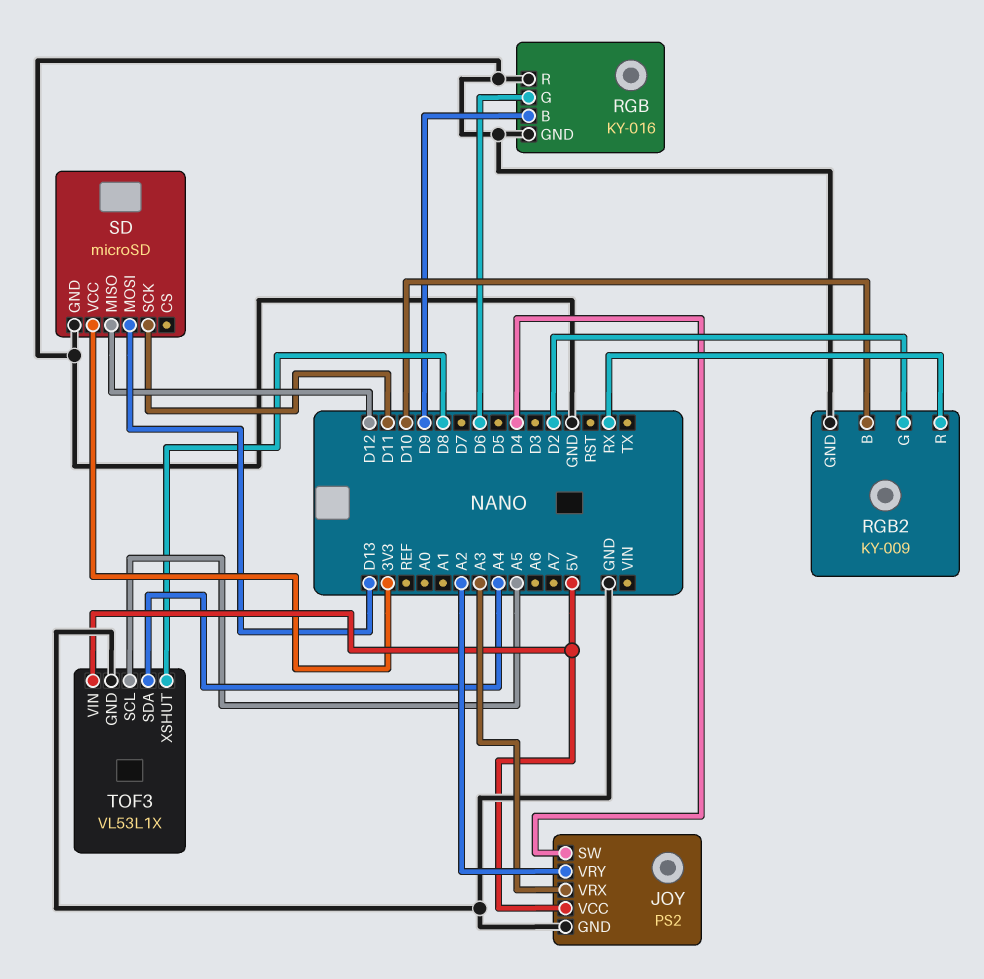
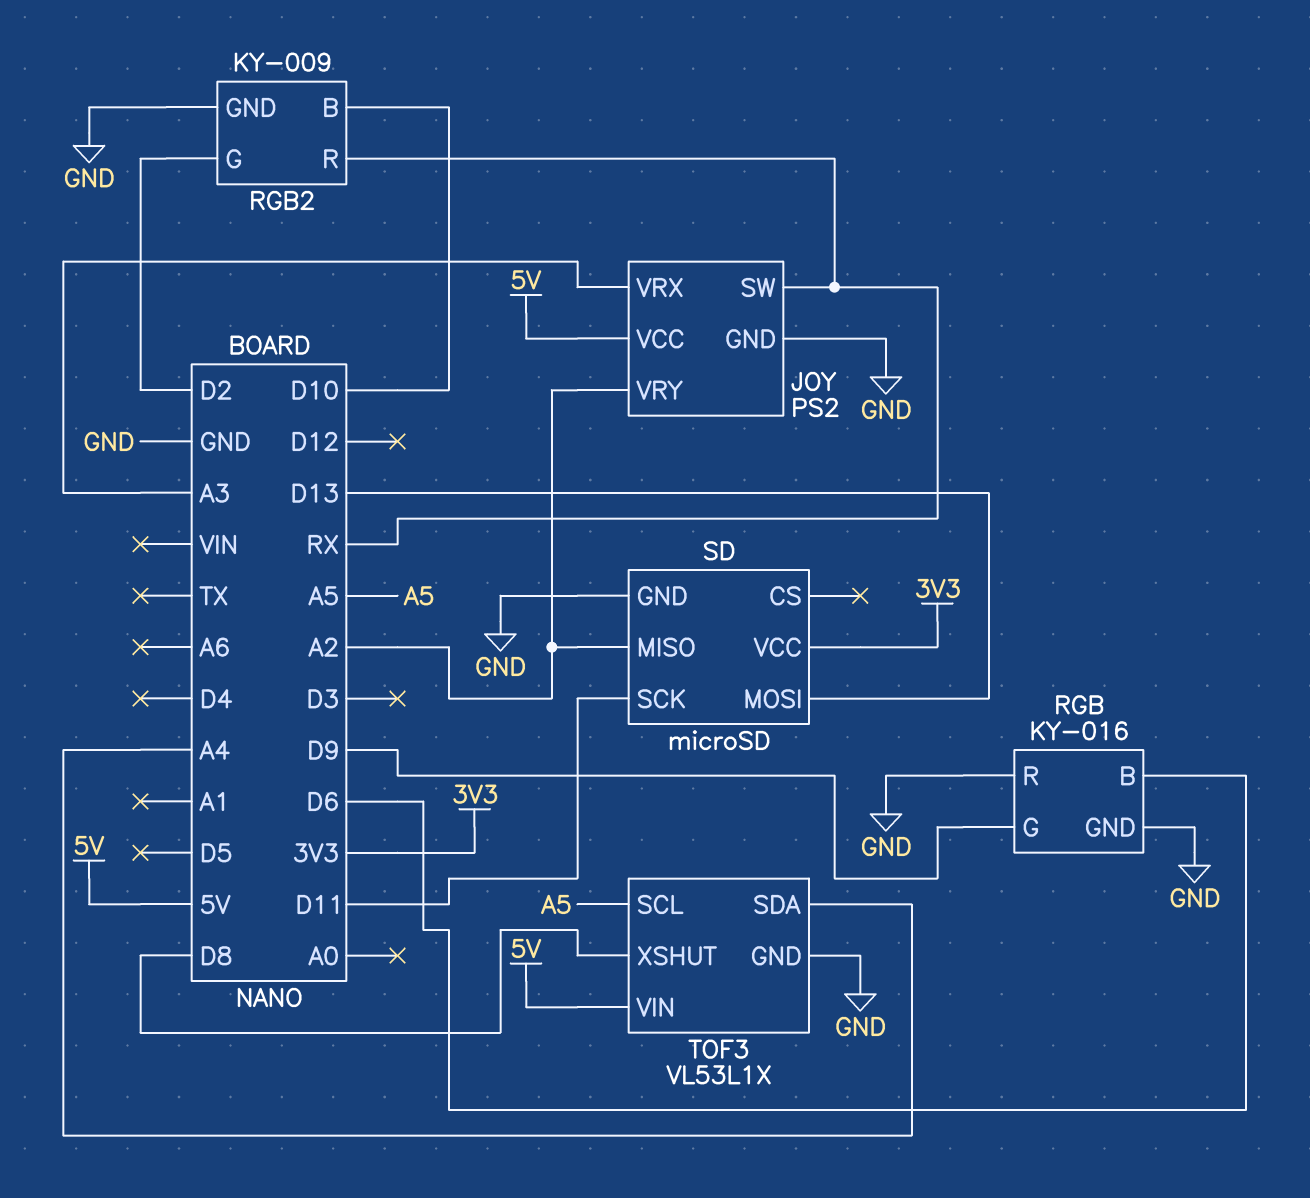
JOY pin SW: D4 -> RX
RGB pin B: D9 -> D6
RGB pin G: D6 -> D9
SD pin MISO: D12 -> A2

